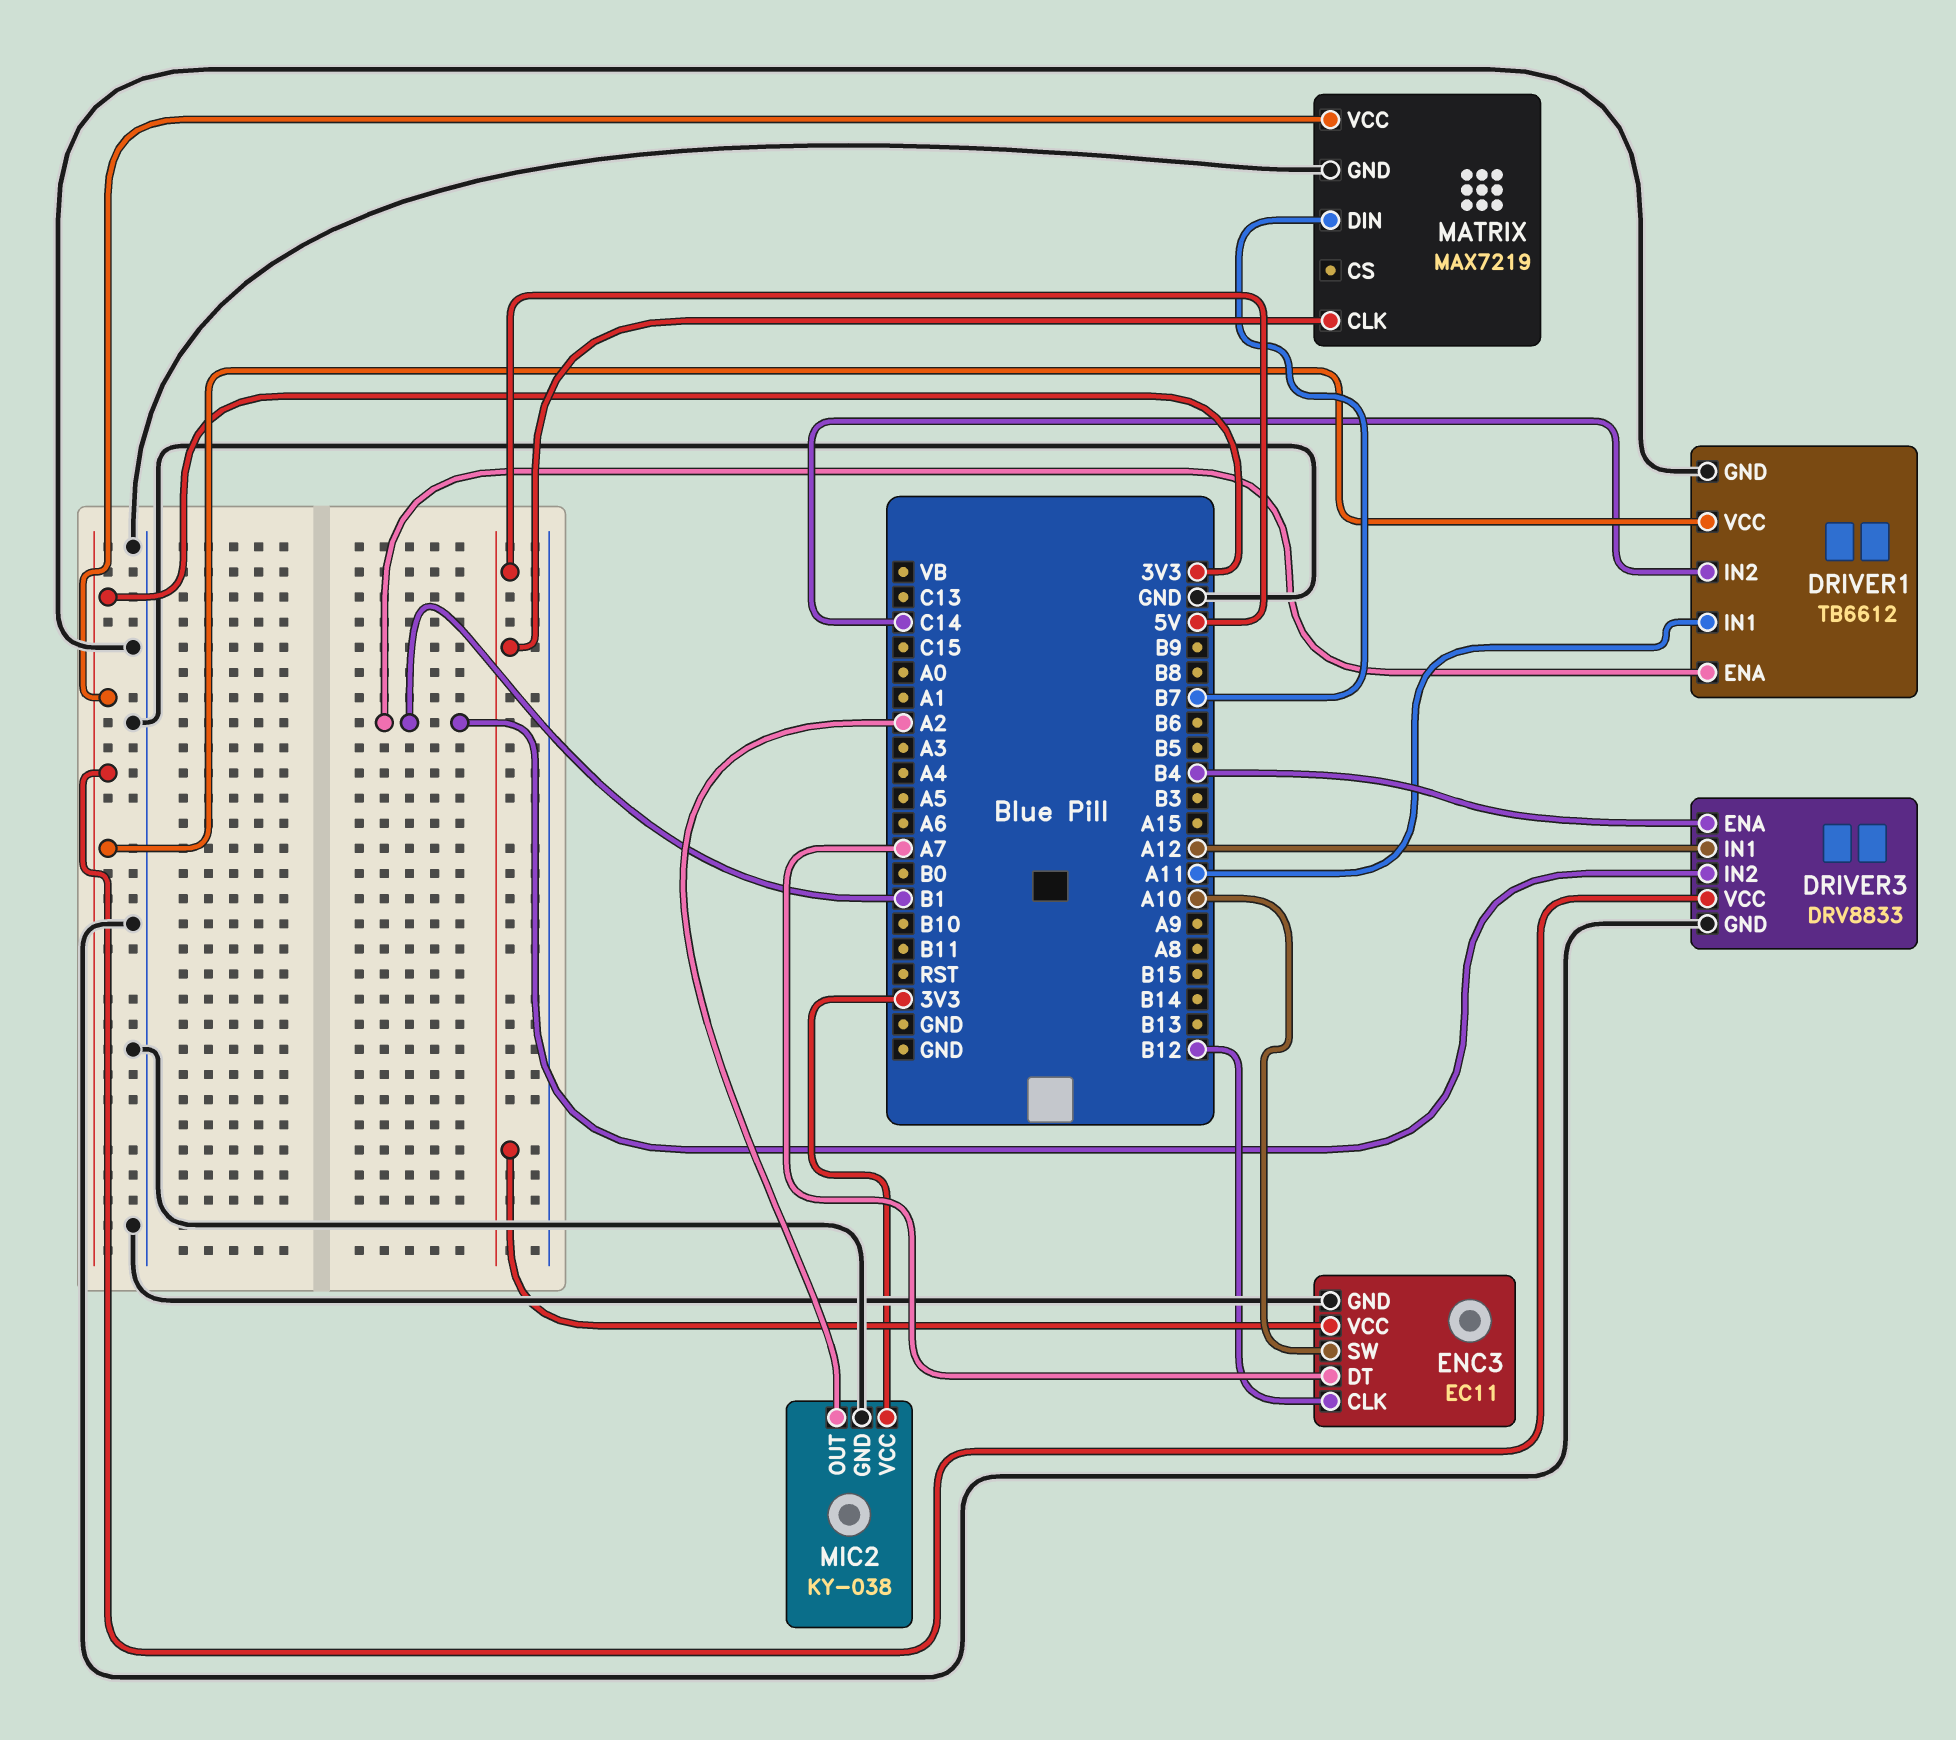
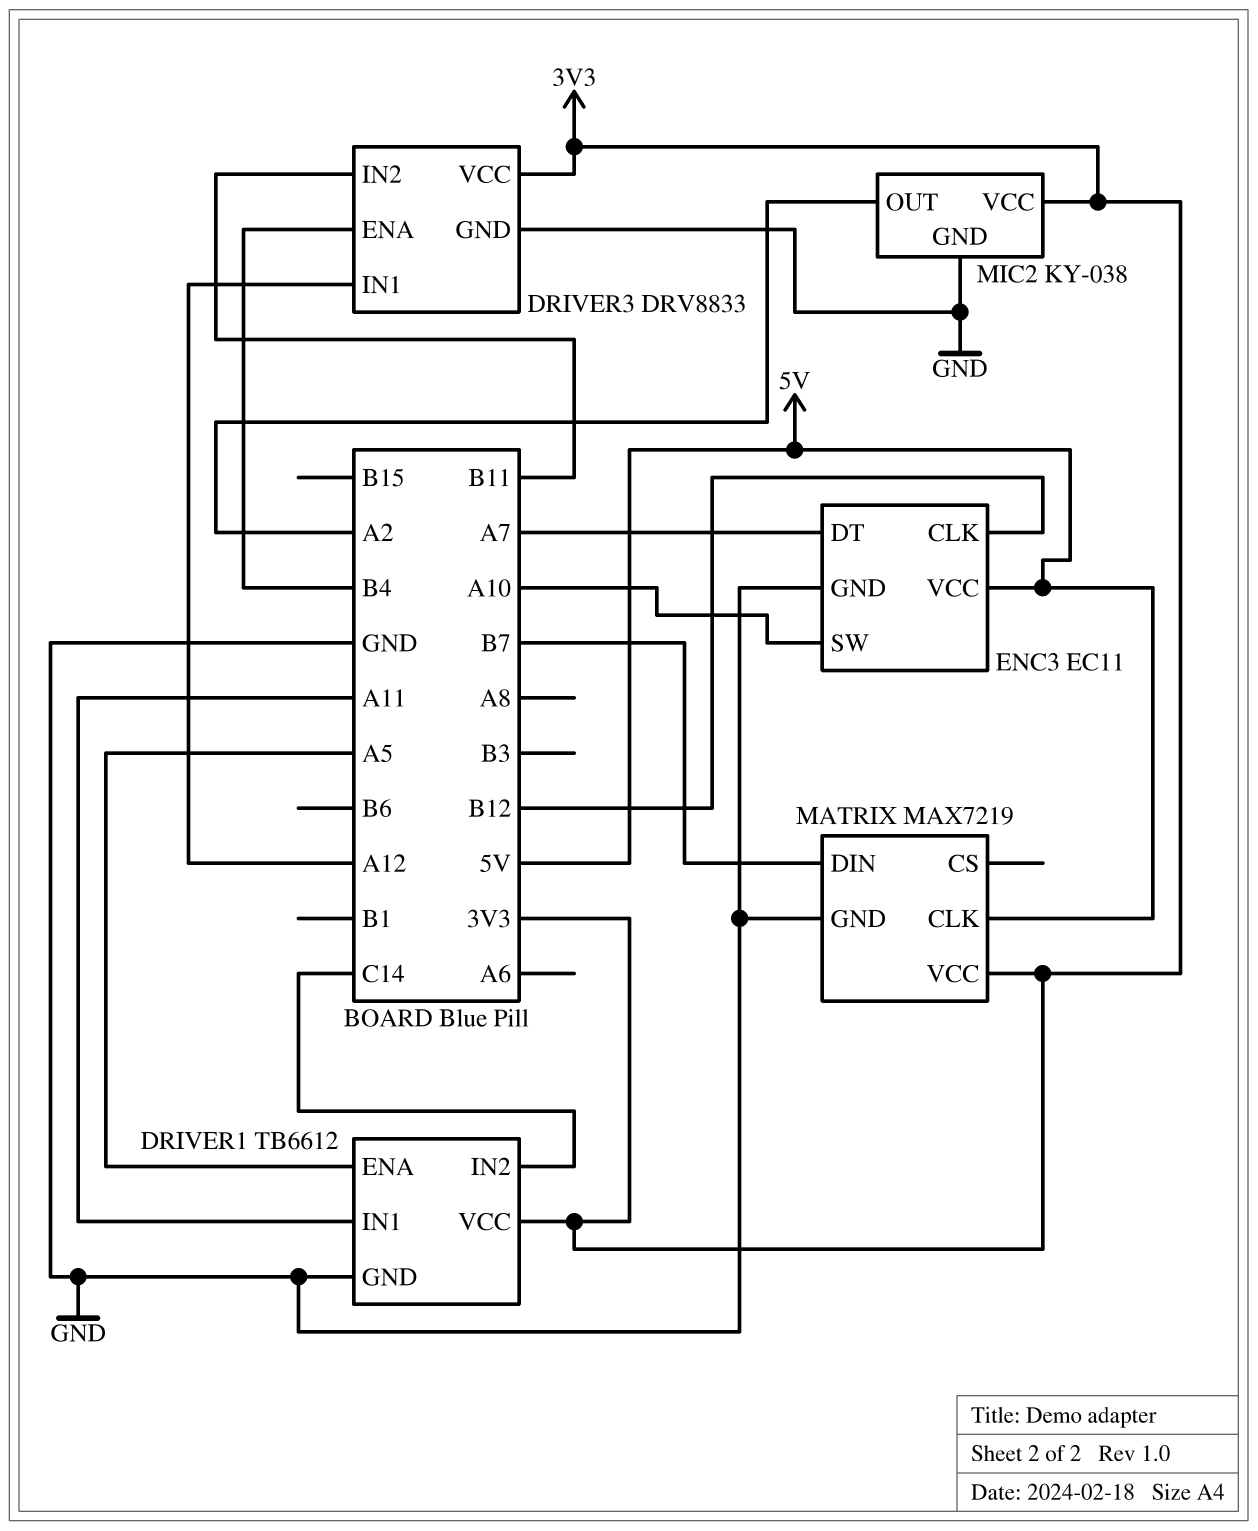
DRIVER1 pin ENA: B1 -> A5
DRIVER3 pin IN2: B1 -> B11

